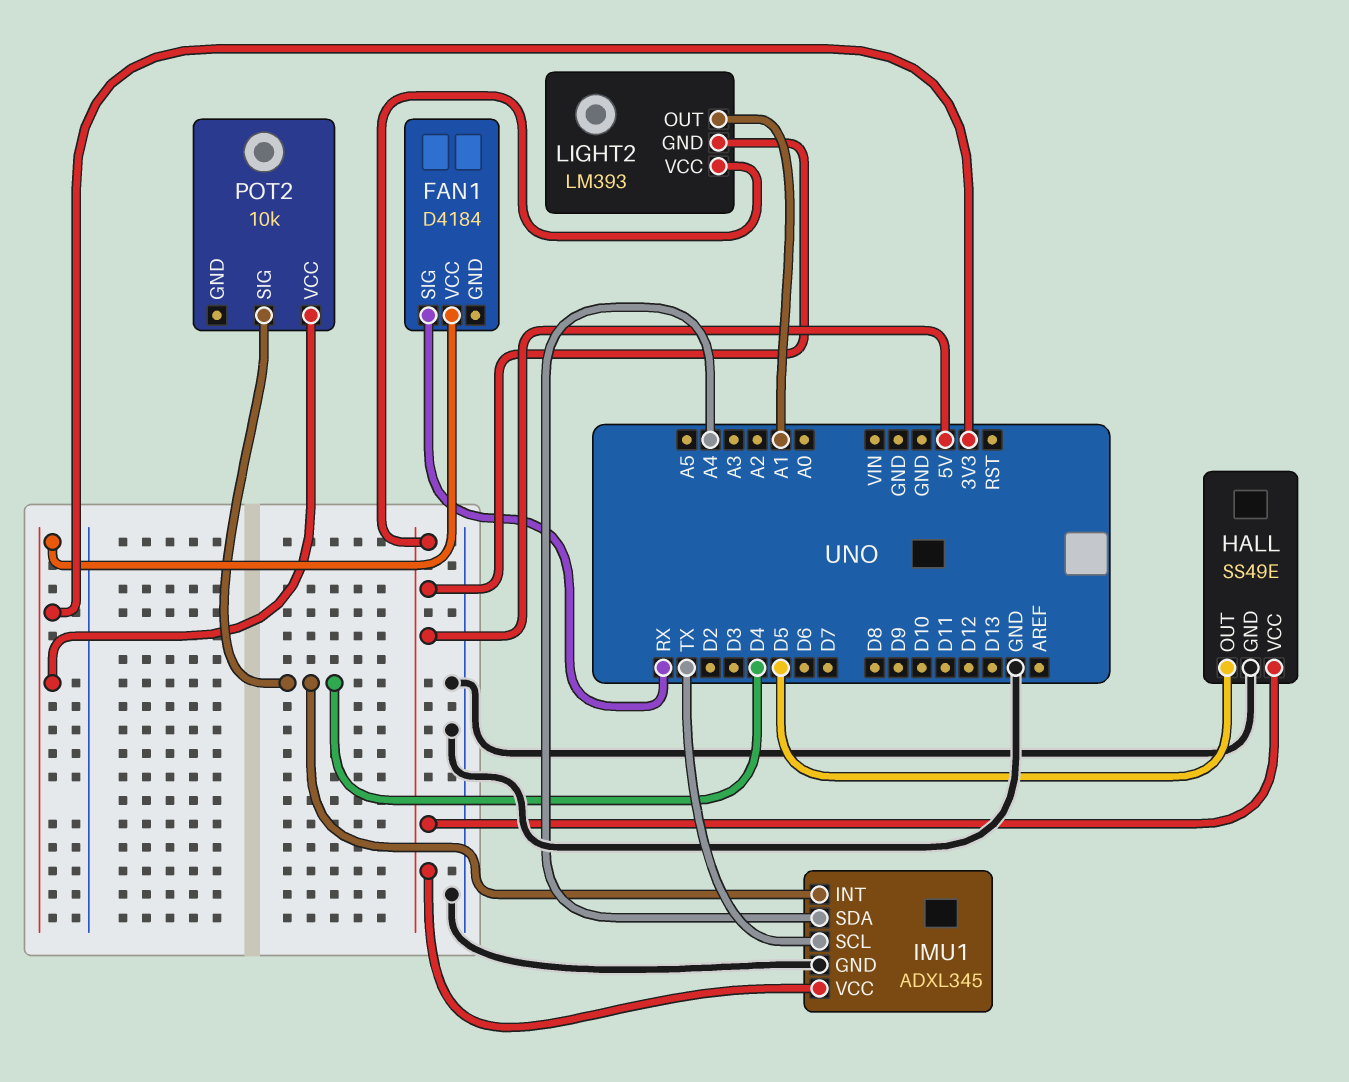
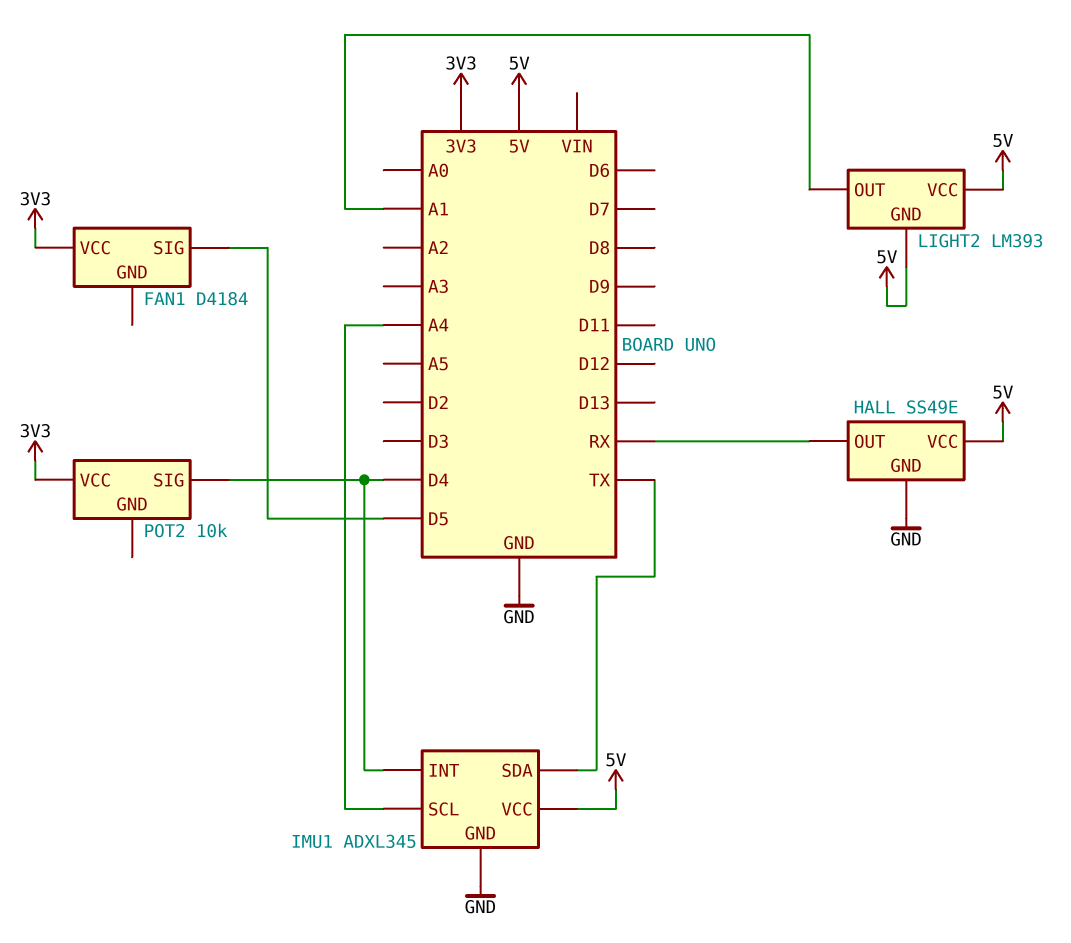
FAN1 pin SIG: RX -> D5
HALL pin OUT: D5 -> RX
IMU1 pin SCL: TX -> A4
IMU1 pin SDA: A4 -> TX

